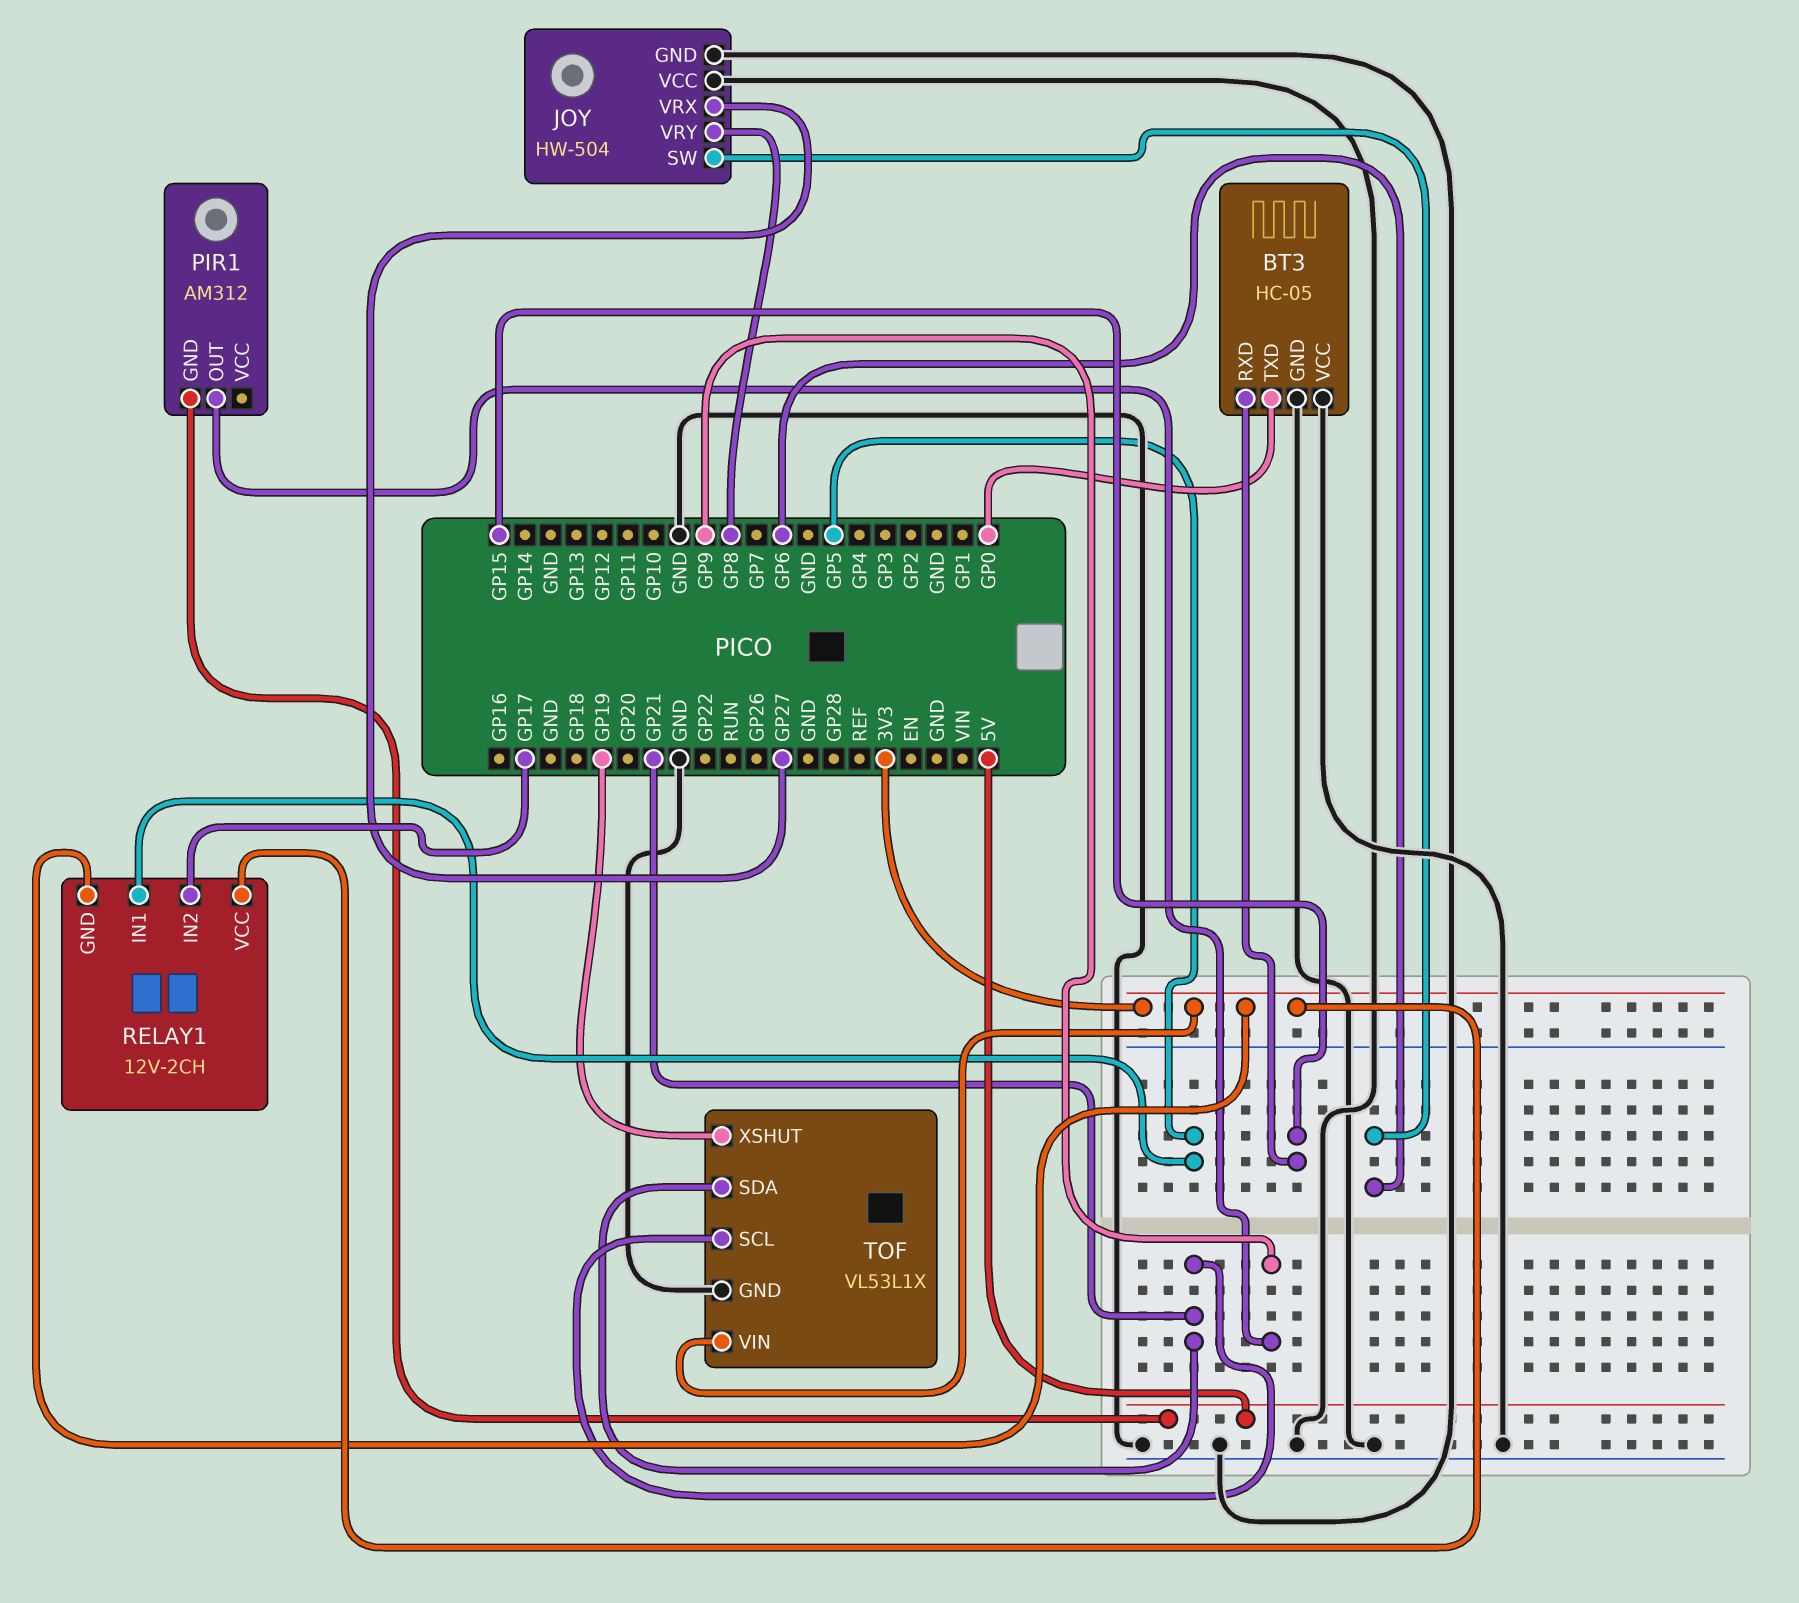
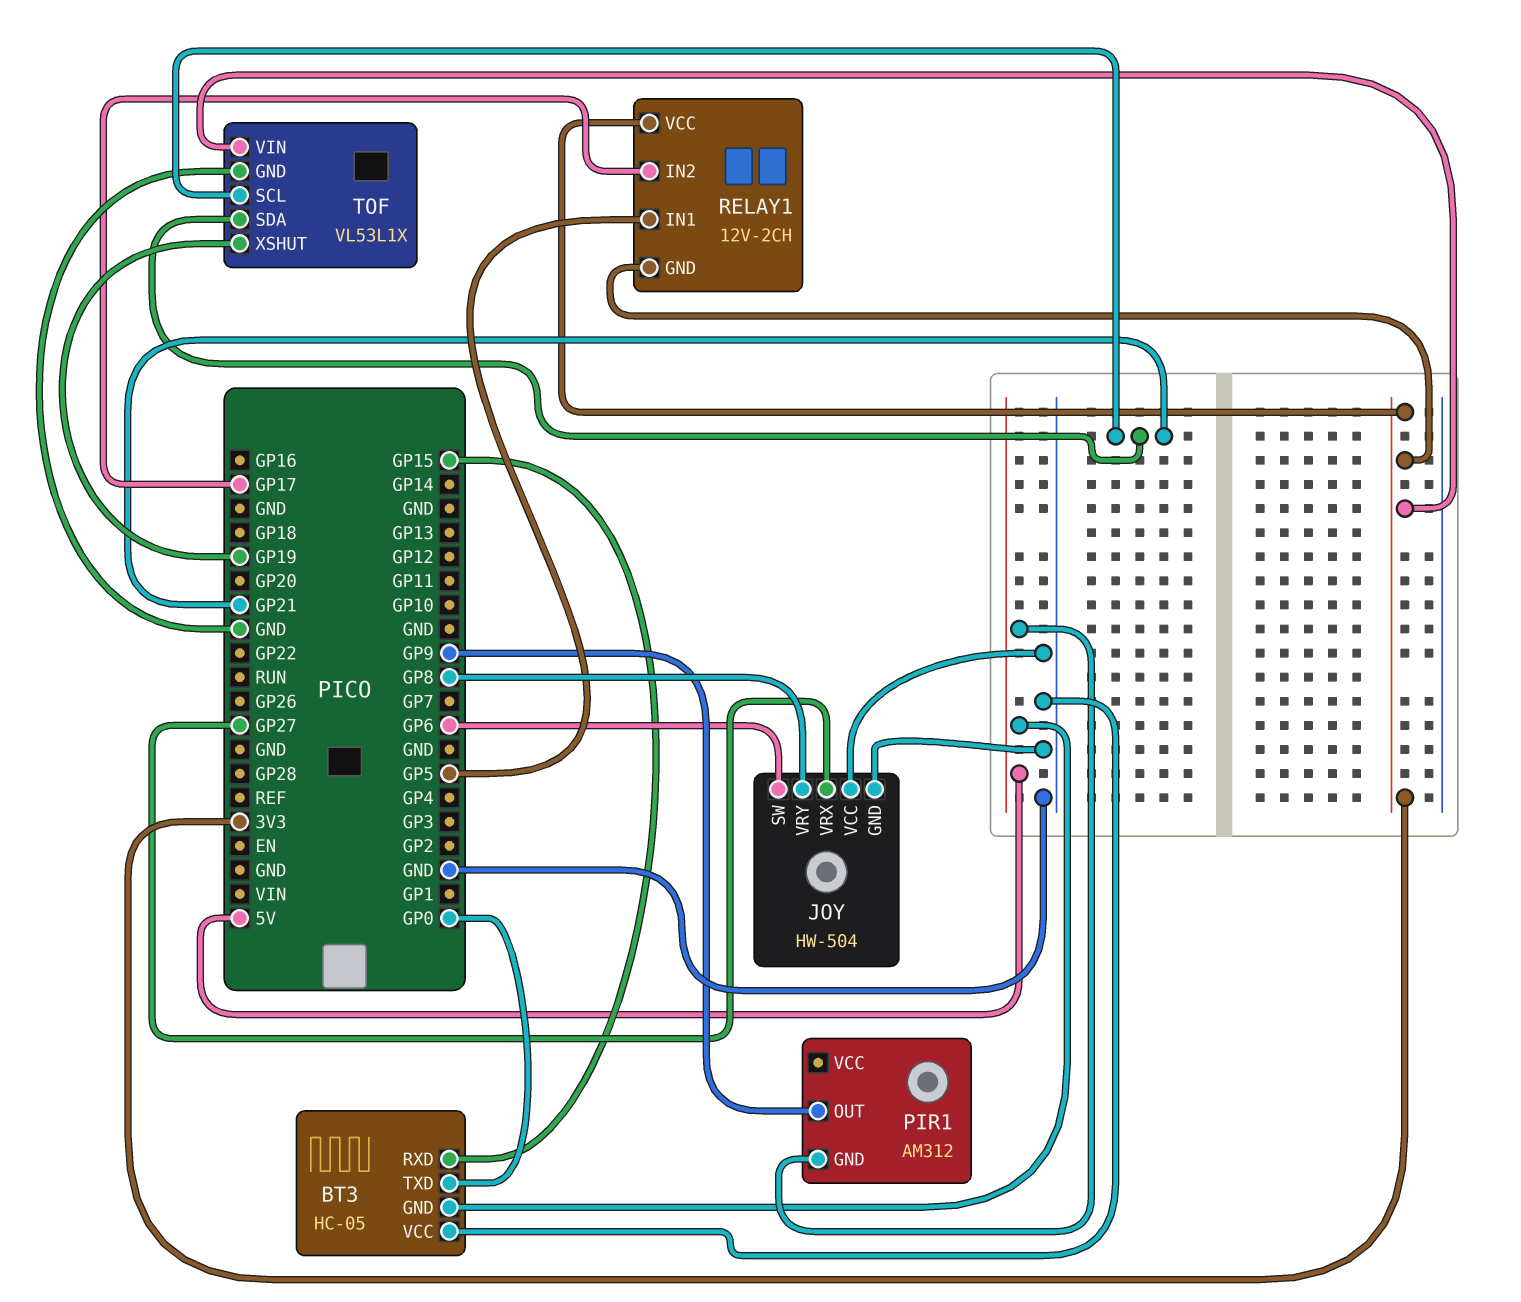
BT3 pin GND: GND -> 5V

